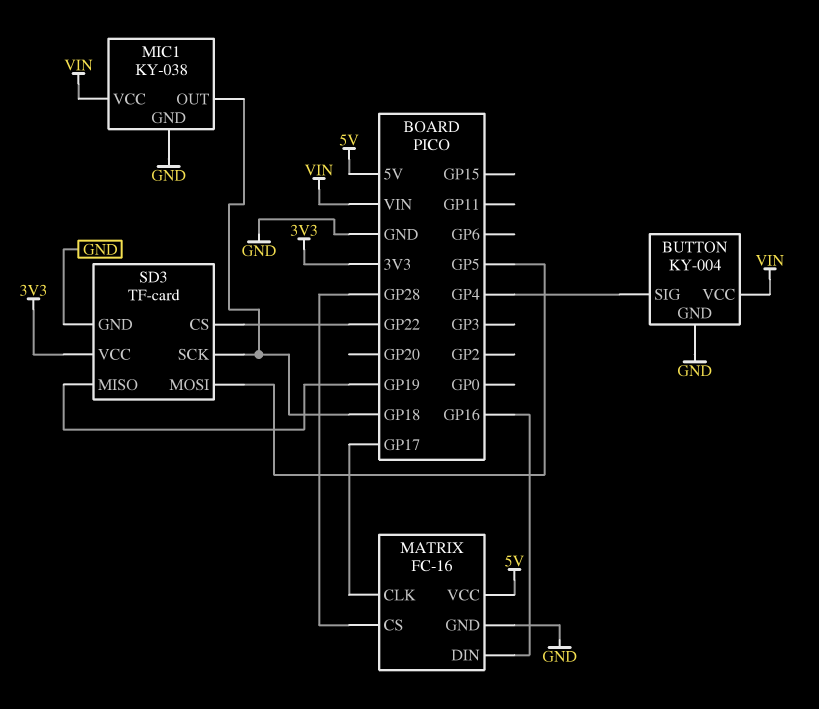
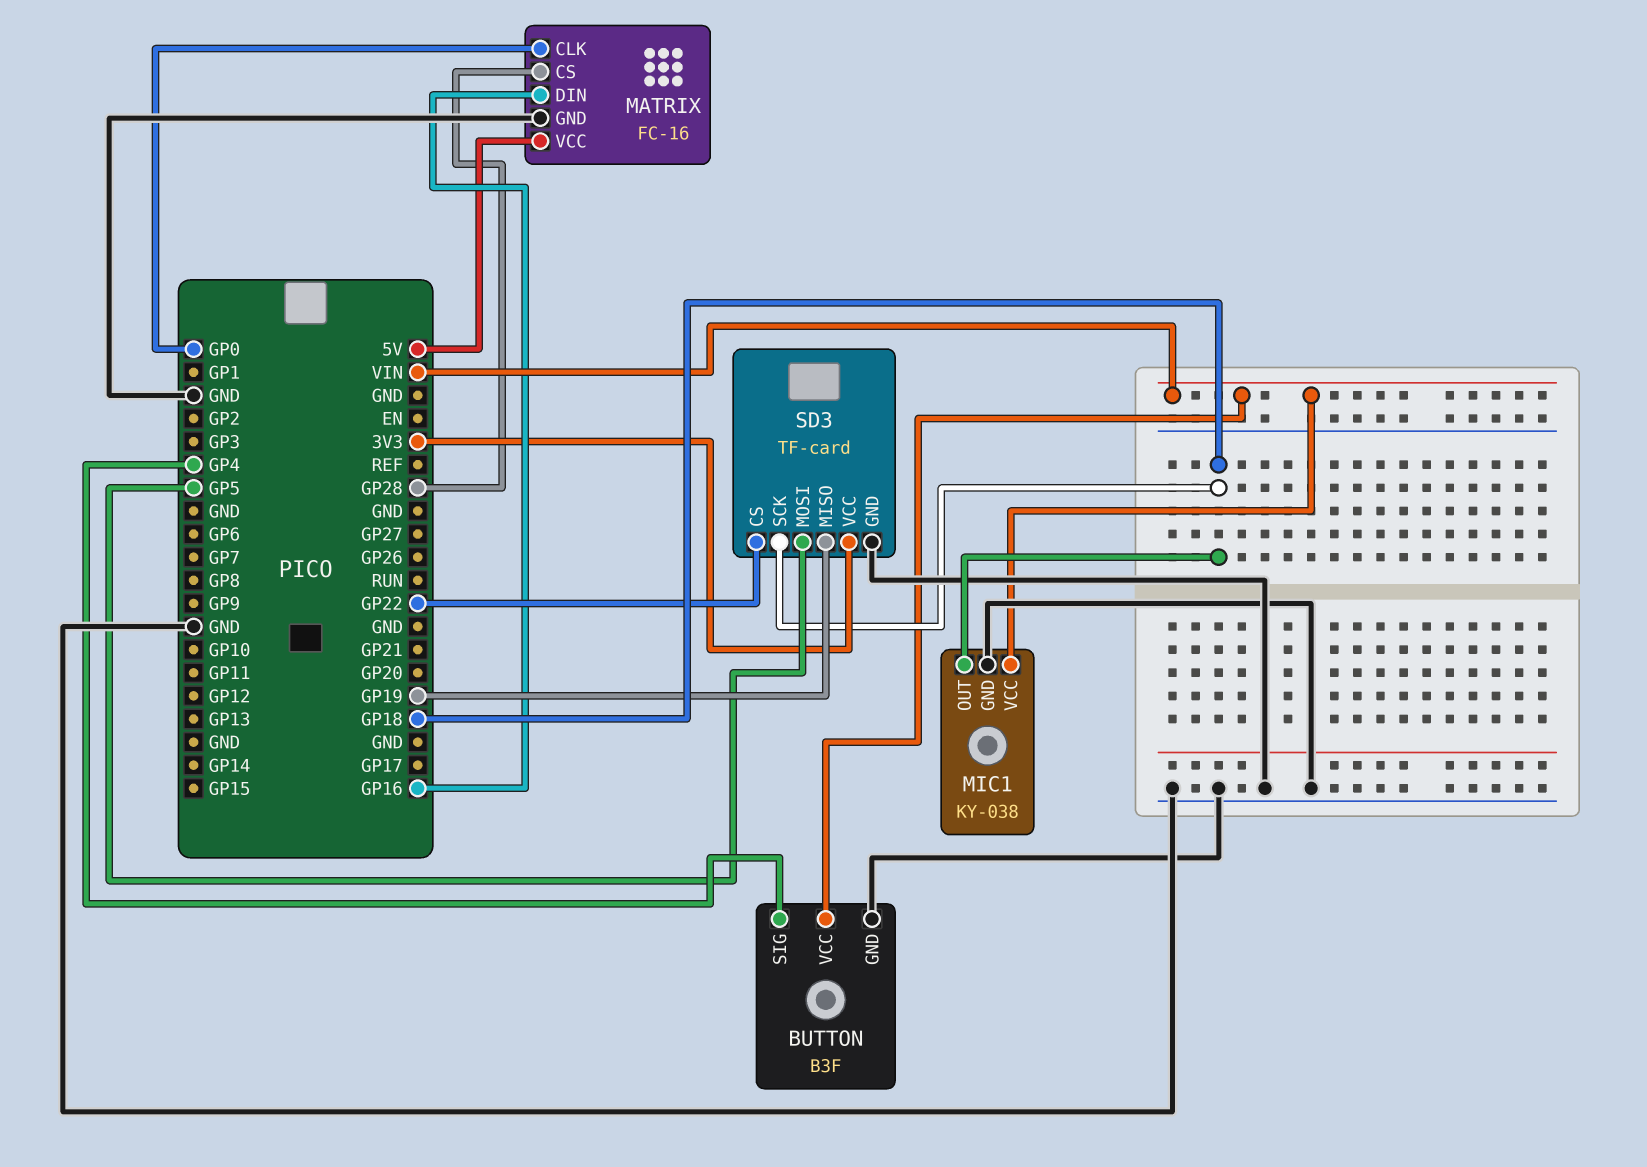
BUTTON: KY-004 -> B3F
MATRIX pin CLK: GP17 -> GP0

